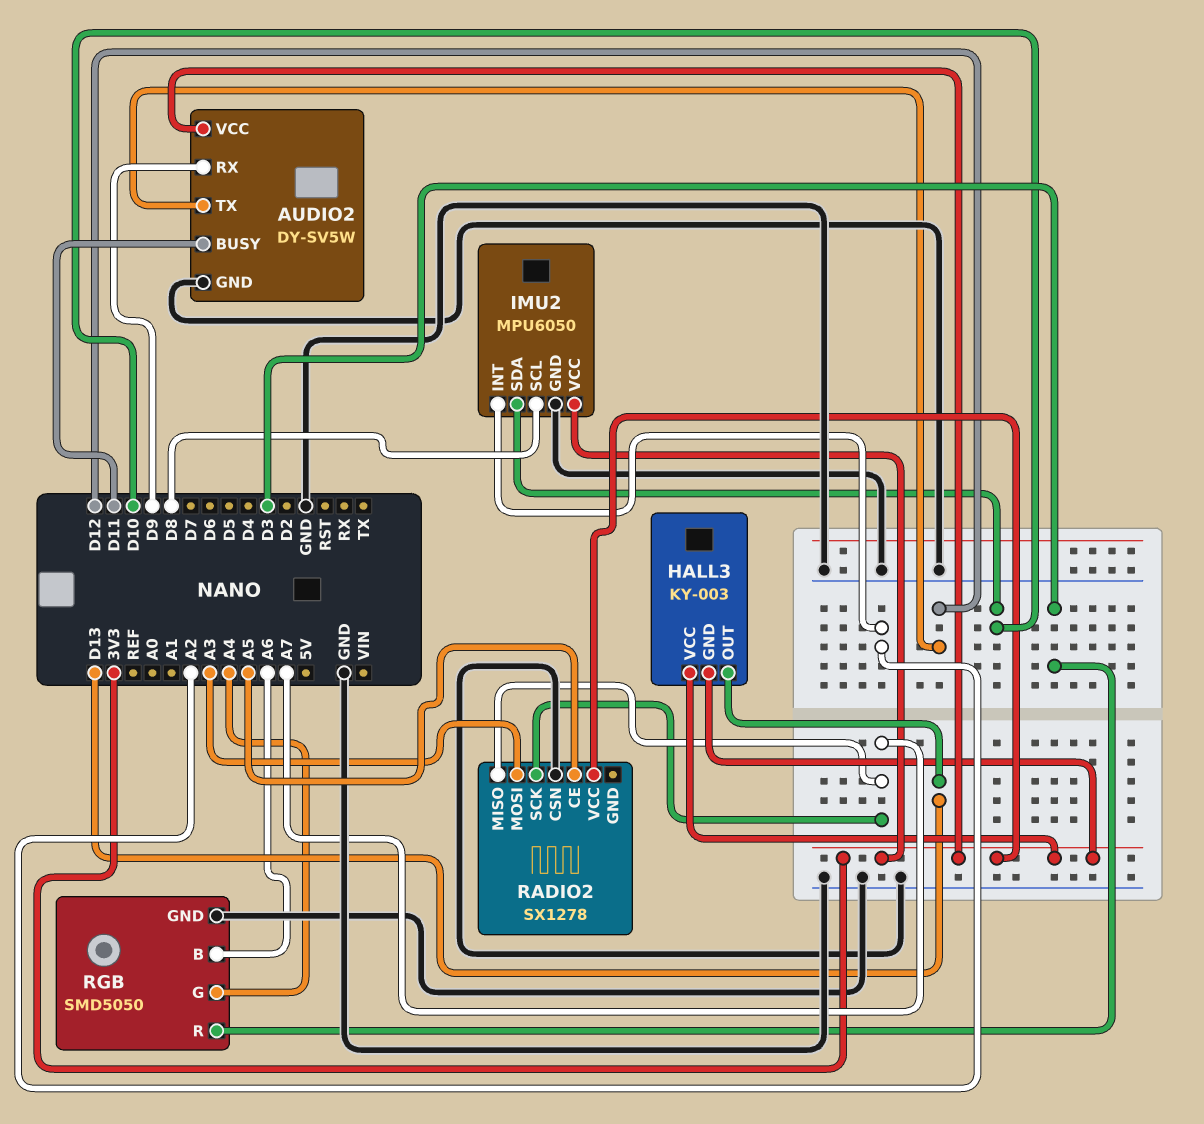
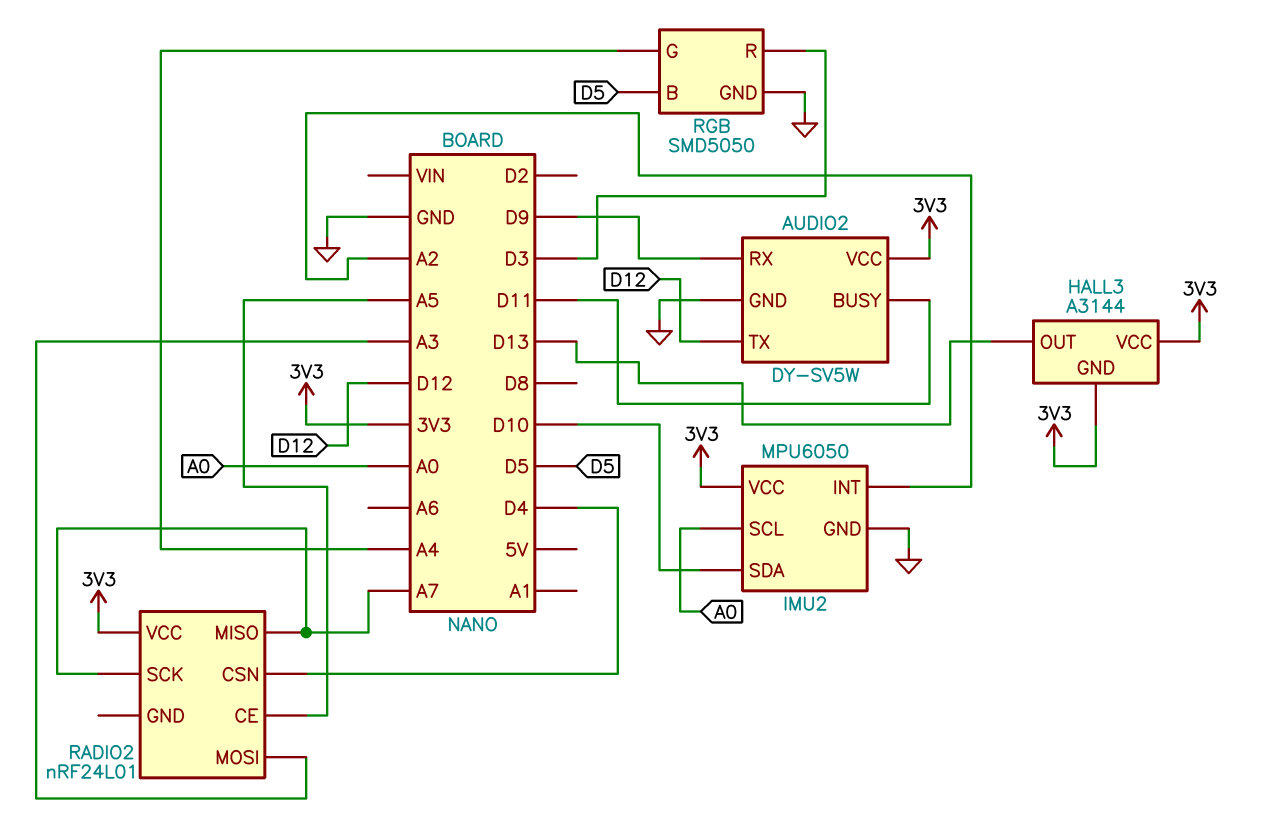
HALL3: KY-003 -> A3144
IMU2 pin SCL: D8 -> A0
RADIO2: SX1278 -> nRF24L01
RADIO2 pin CSN: GND -> D4
RGB pin B: A6 -> D5

